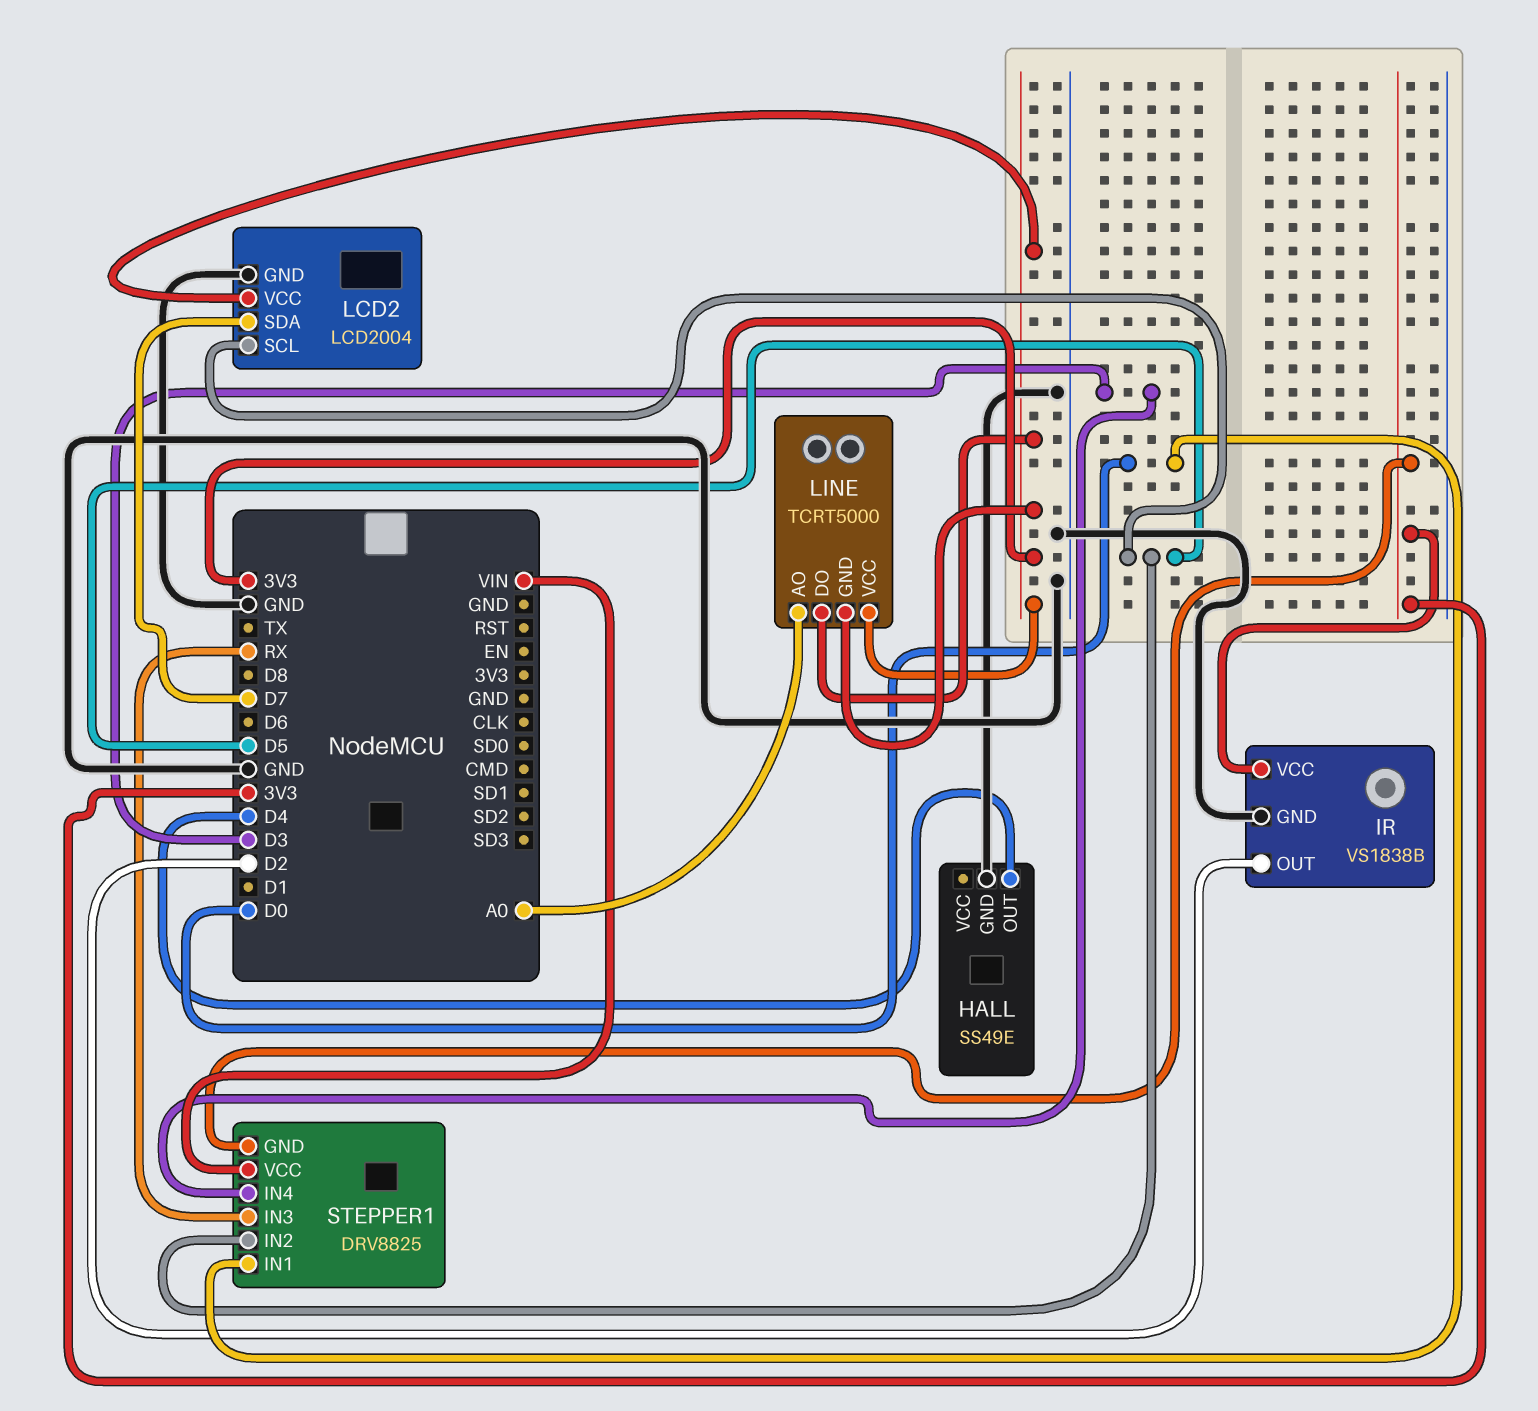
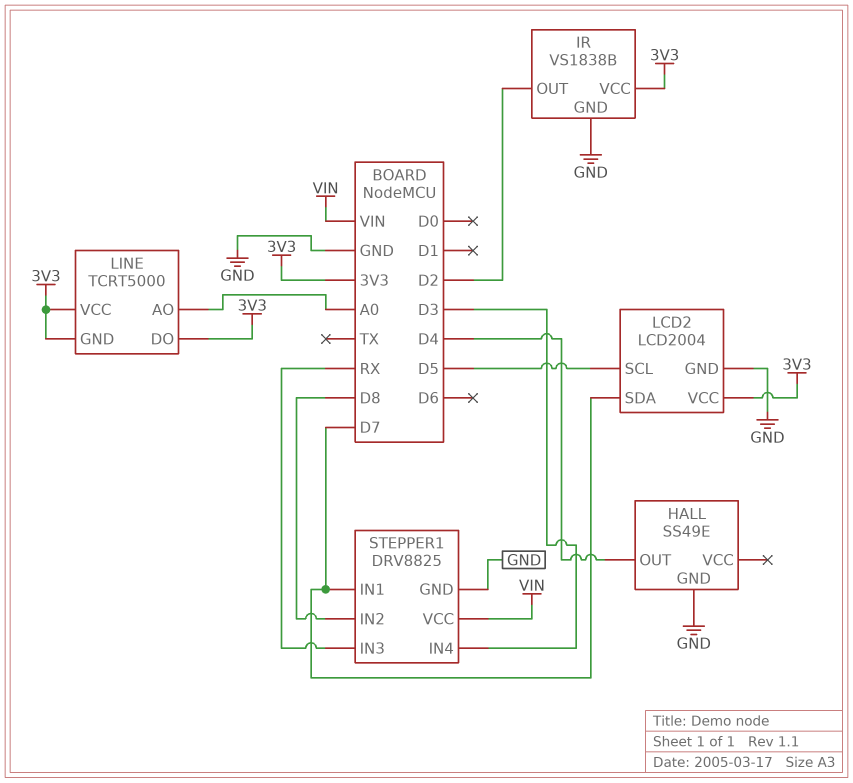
STEPPER1 pin GND: 3V3 -> GND
STEPPER1 pin IN1: D0 -> D7
STEPPER1 pin IN2: D5 -> D8

